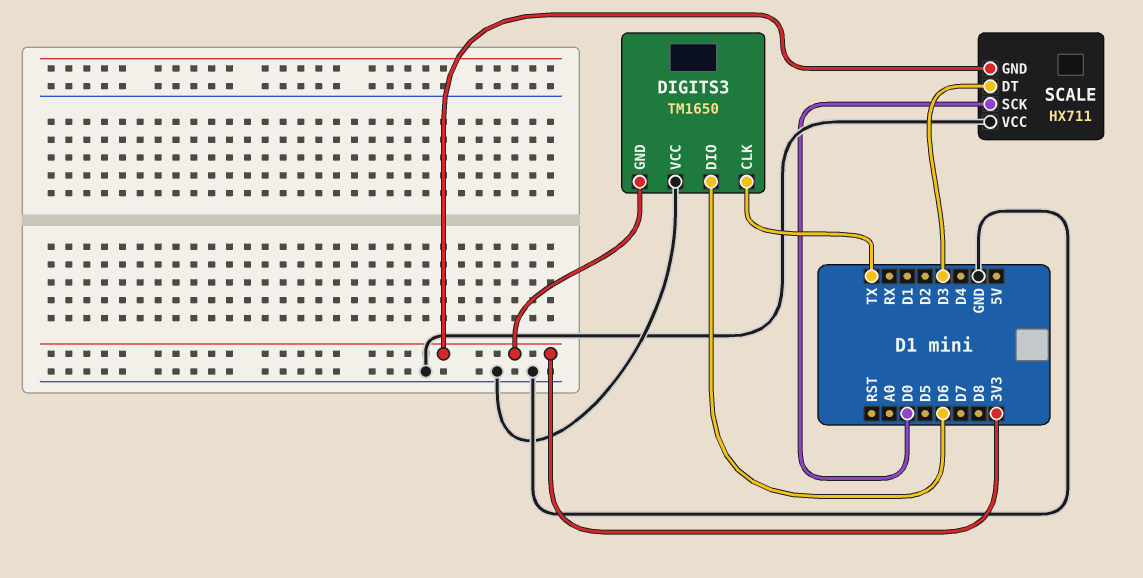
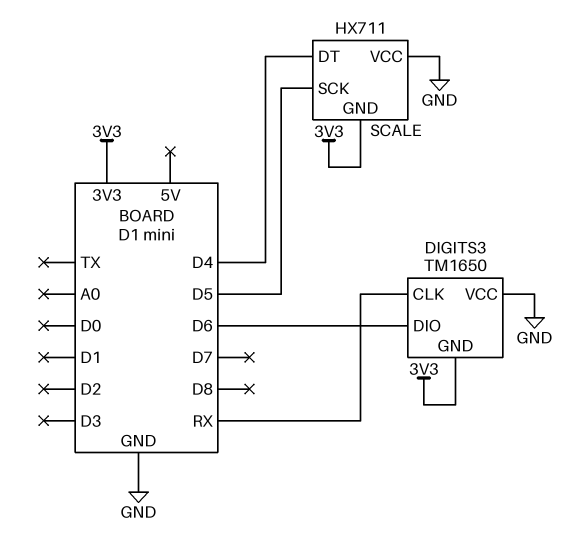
DIGITS3 pin CLK: TX -> RX
SCALE pin DT: D3 -> D4
SCALE pin SCK: D0 -> D5

